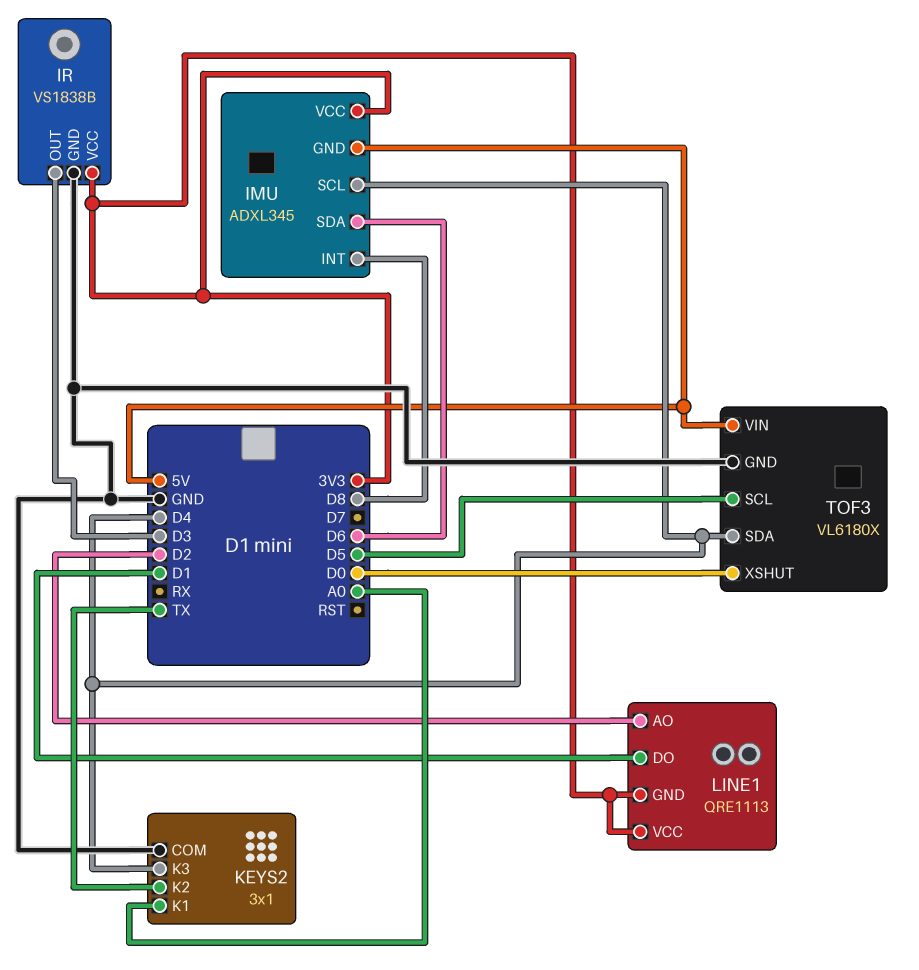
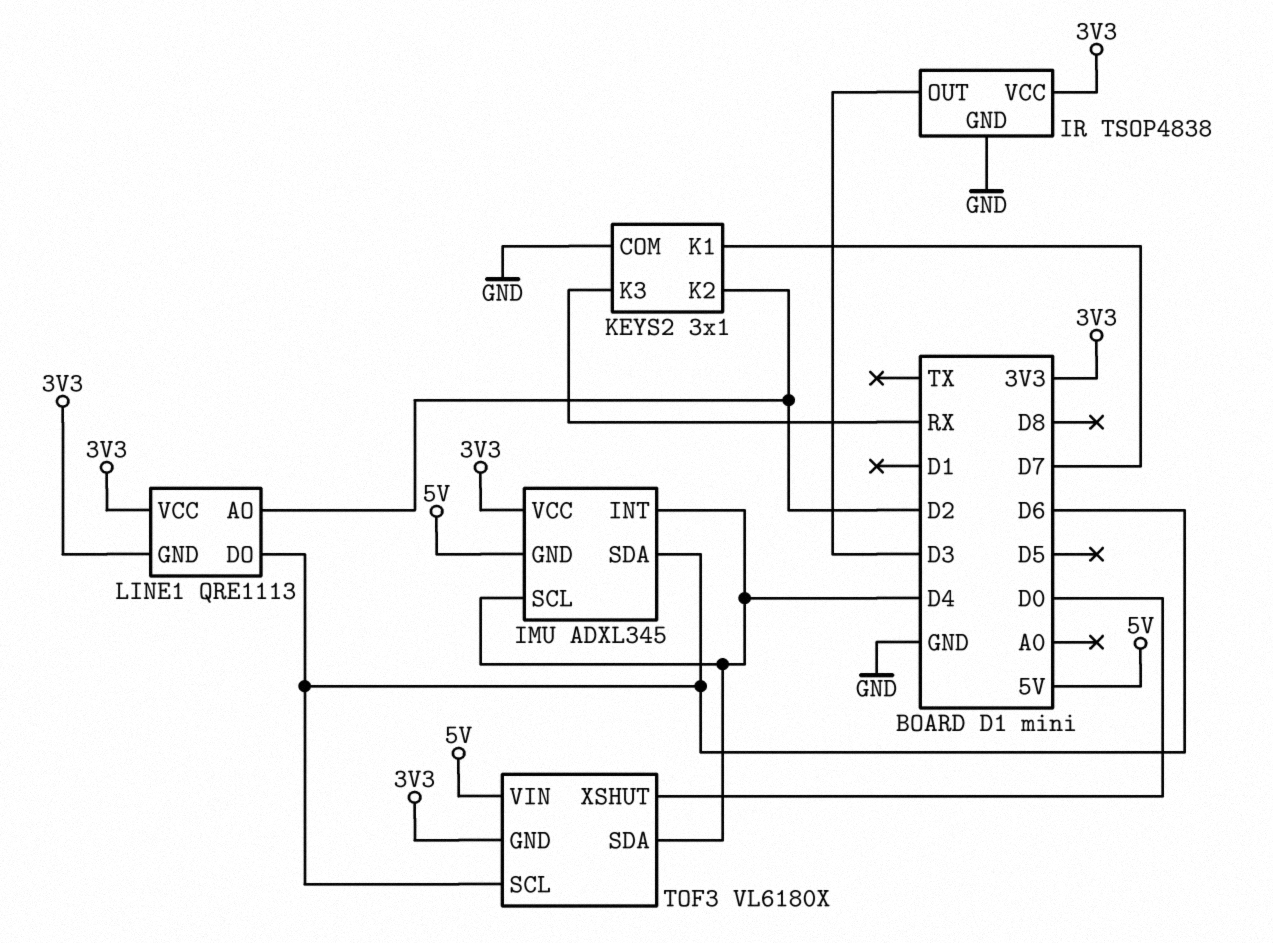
IMU pin INT: D8 -> D4
IR: VS1838B -> TSOP4838
KEYS2 pin K1: A0 -> D7
KEYS2 pin K2: TX -> D2
KEYS2 pin K3: D4 -> RX
LINE1 pin DO: D1 -> D6
TOF3 pin GND: GND -> 3V3
TOF3 pin SCL: D5 -> D6

